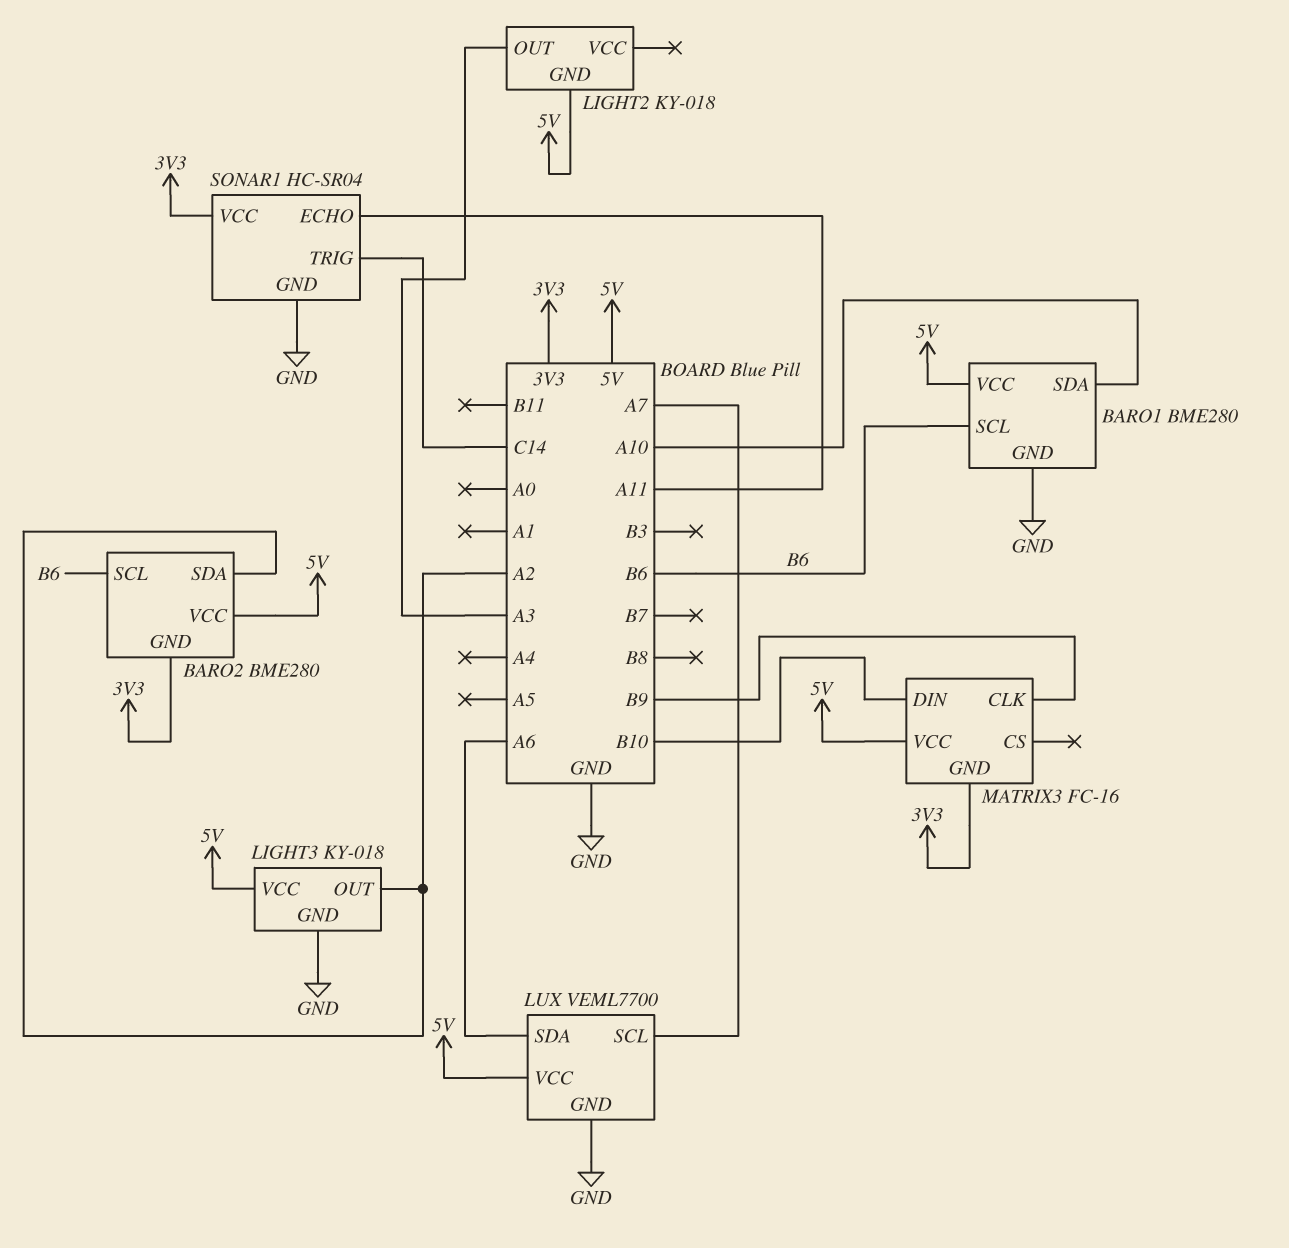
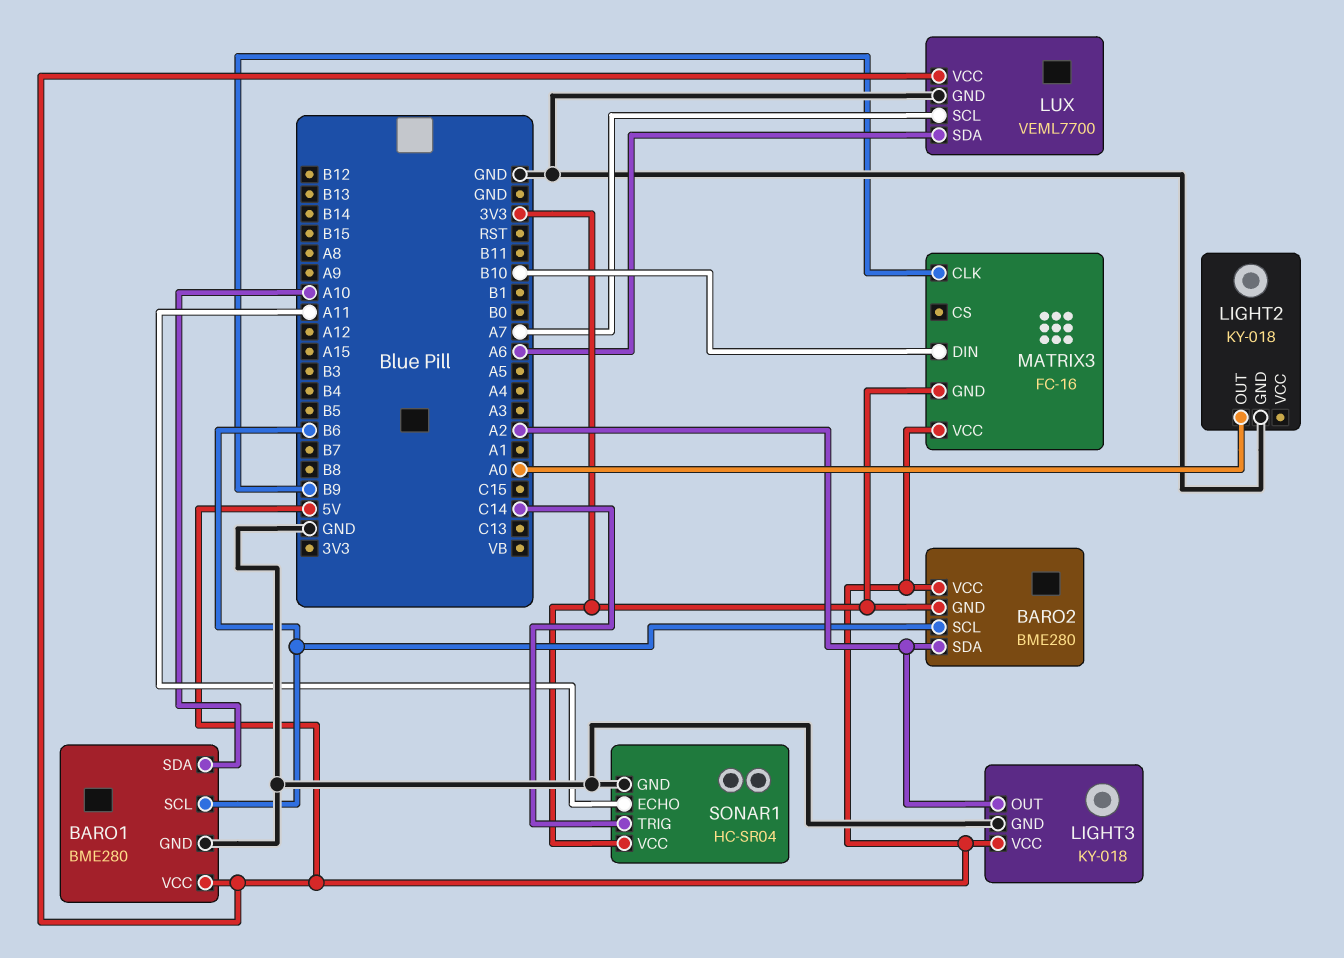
LIGHT2 pin GND: 5V -> GND
LIGHT2 pin OUT: A3 -> A0

